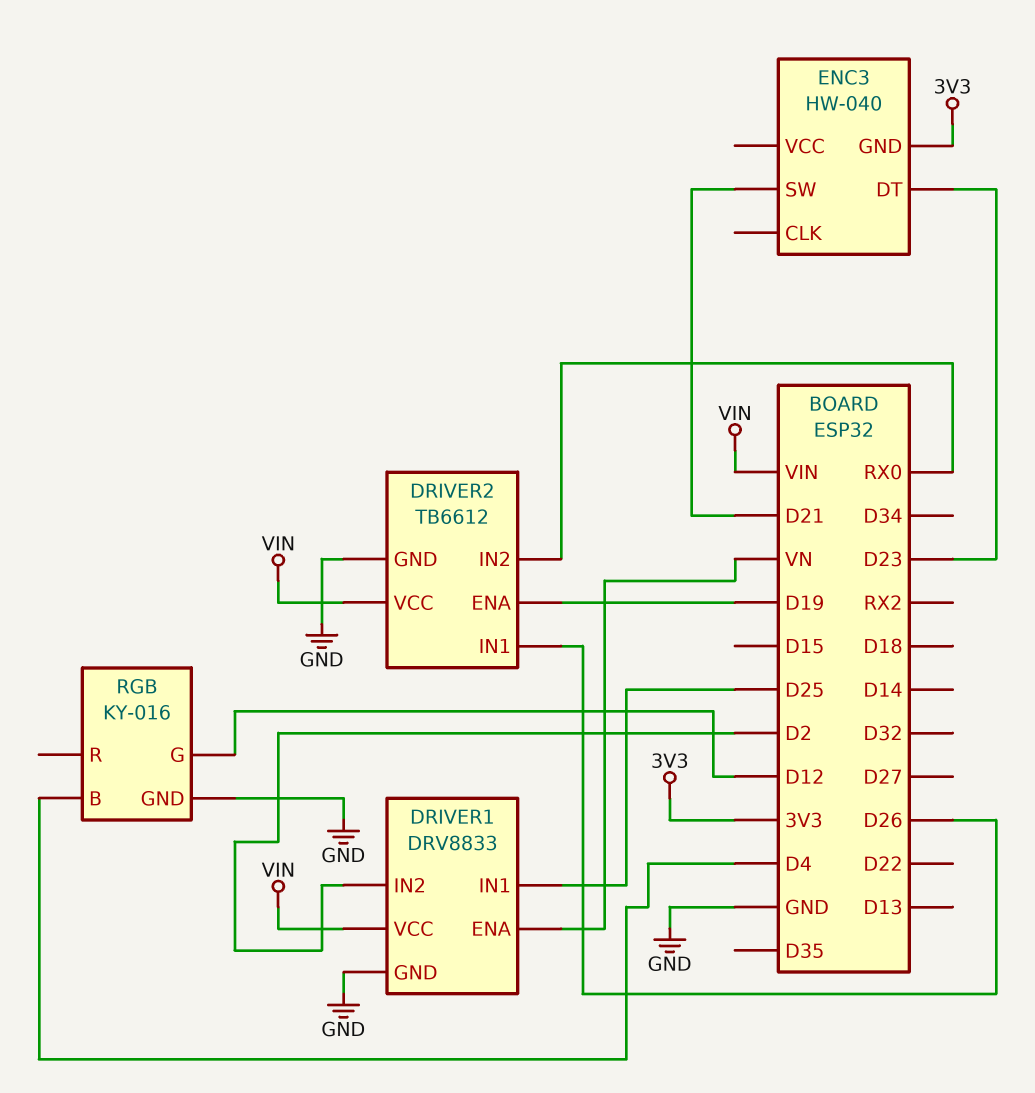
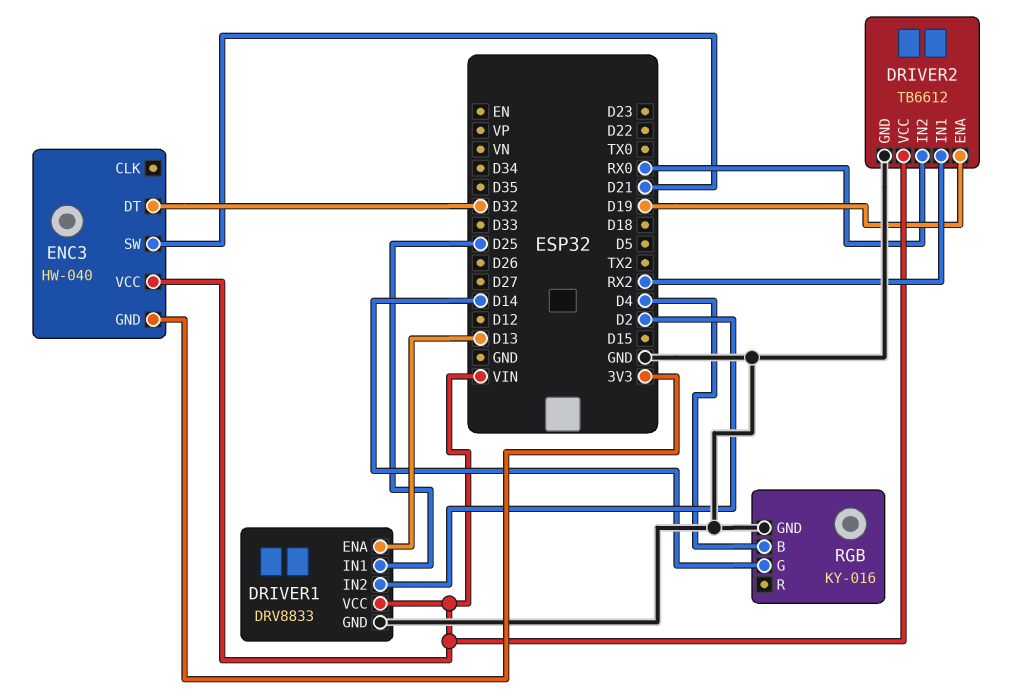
DRIVER1 pin ENA: VN -> D13
DRIVER2 pin IN1: D26 -> RX2
ENC3 pin DT: D23 -> D32
ENC3 pin VCC: none -> VIN
RGB pin G: D12 -> D14

